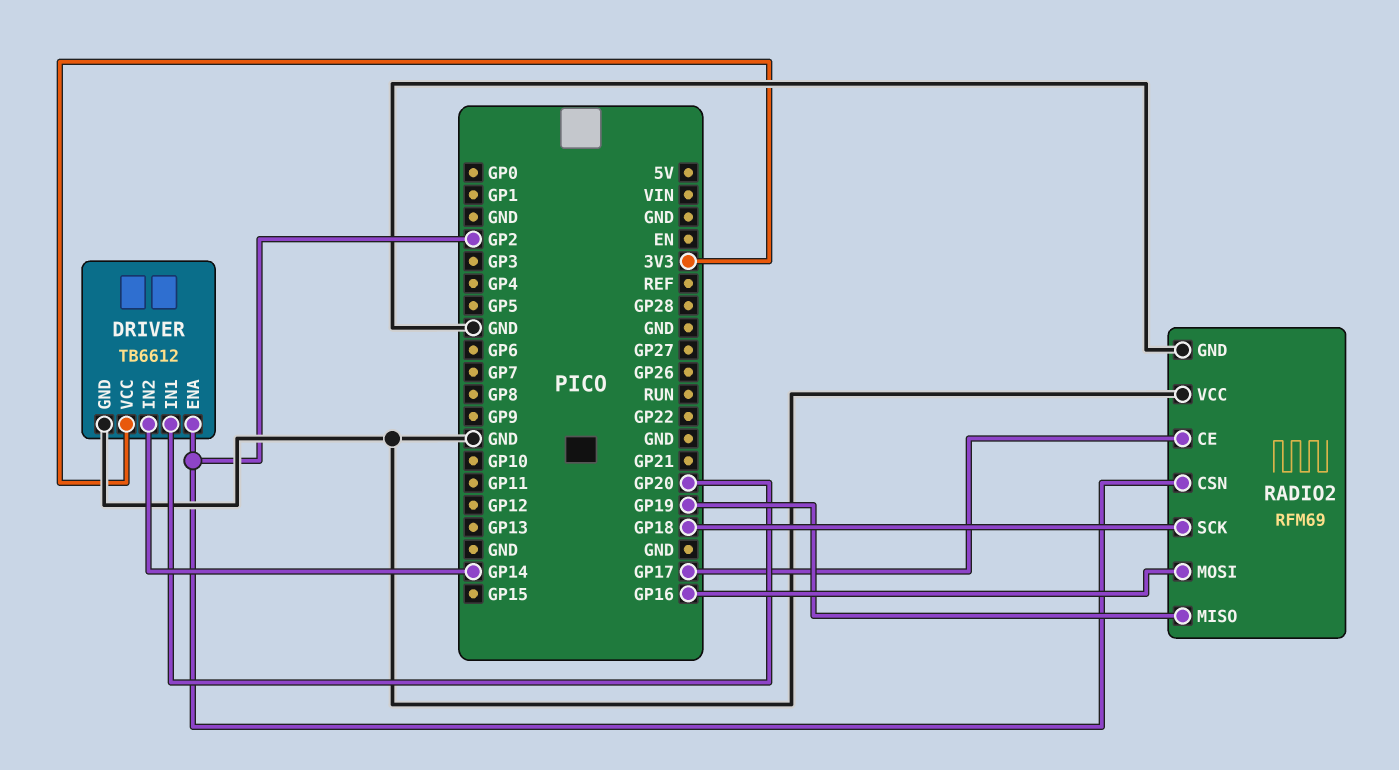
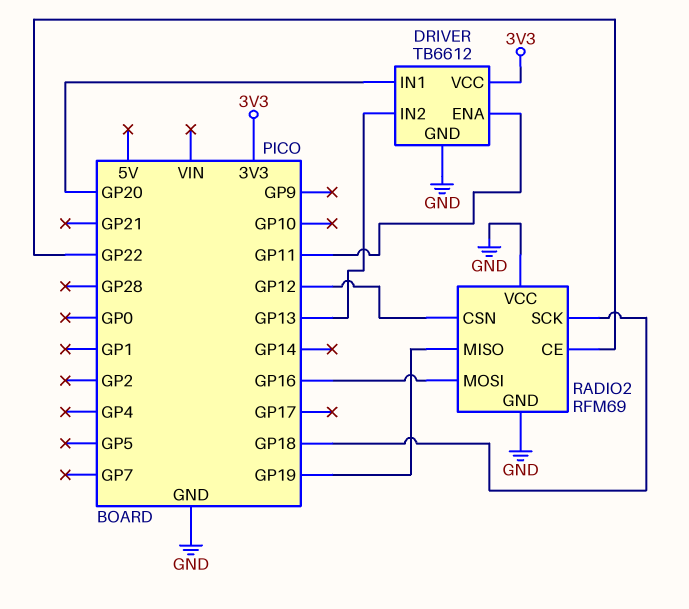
DRIVER pin ENA: GP2 -> GP11
DRIVER pin IN2: GP14 -> GP13
RADIO2 pin CE: GP17 -> GP22
RADIO2 pin CSN: GP2 -> GP12

